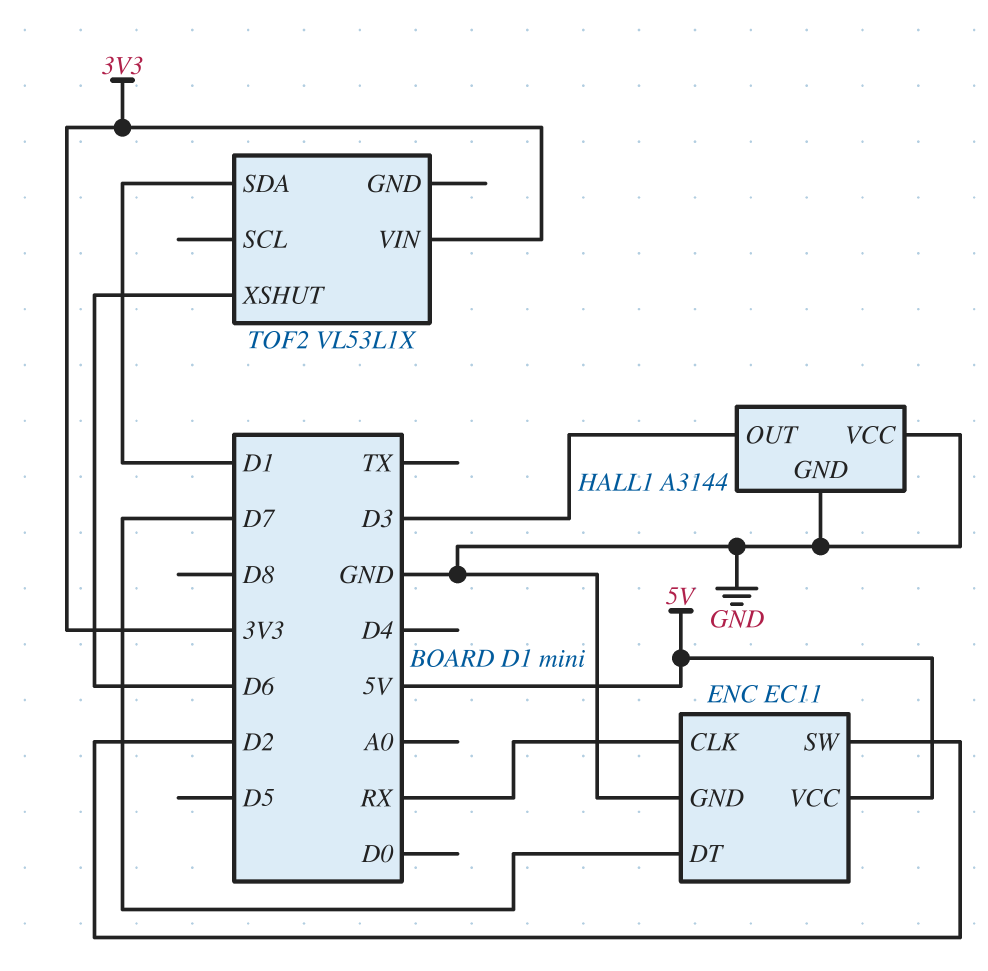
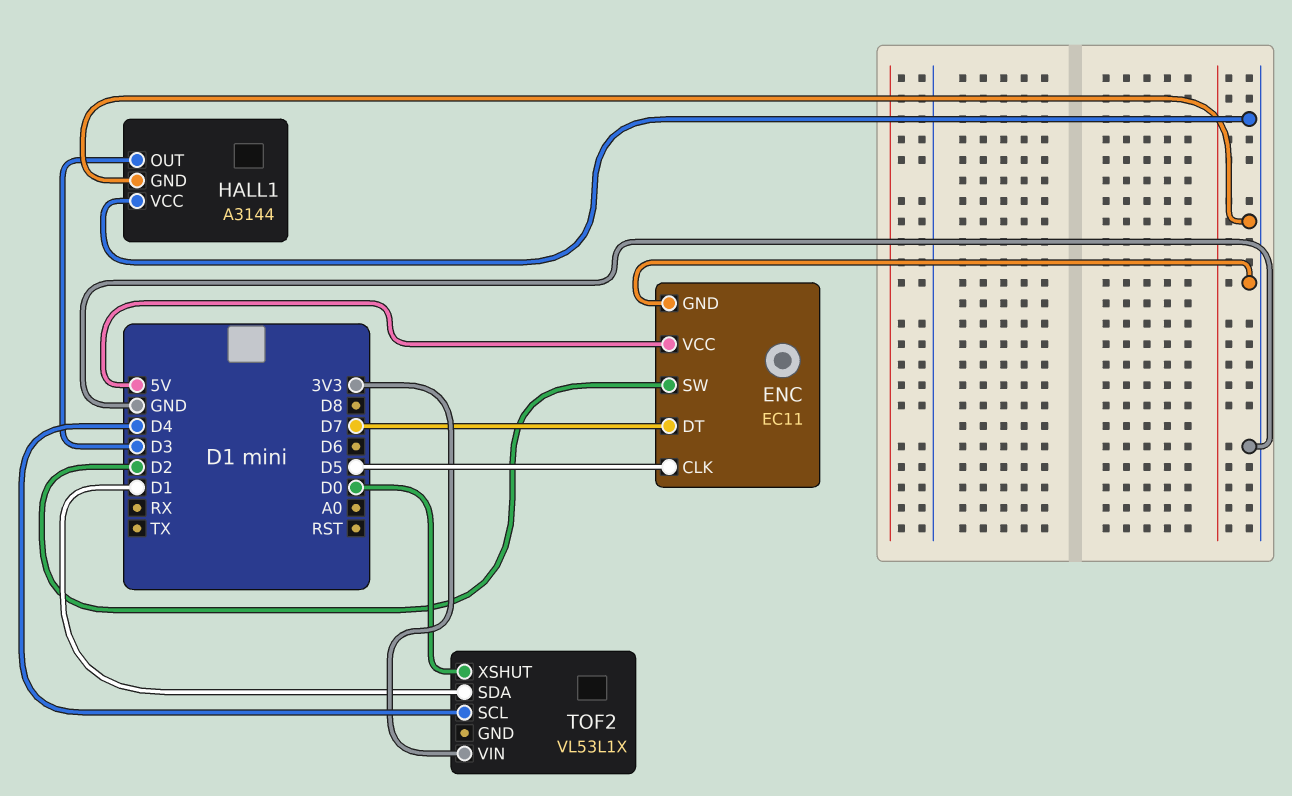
ENC pin CLK: RX -> D5
TOF2 pin SCL: none -> D4
TOF2 pin XSHUT: D6 -> D0

